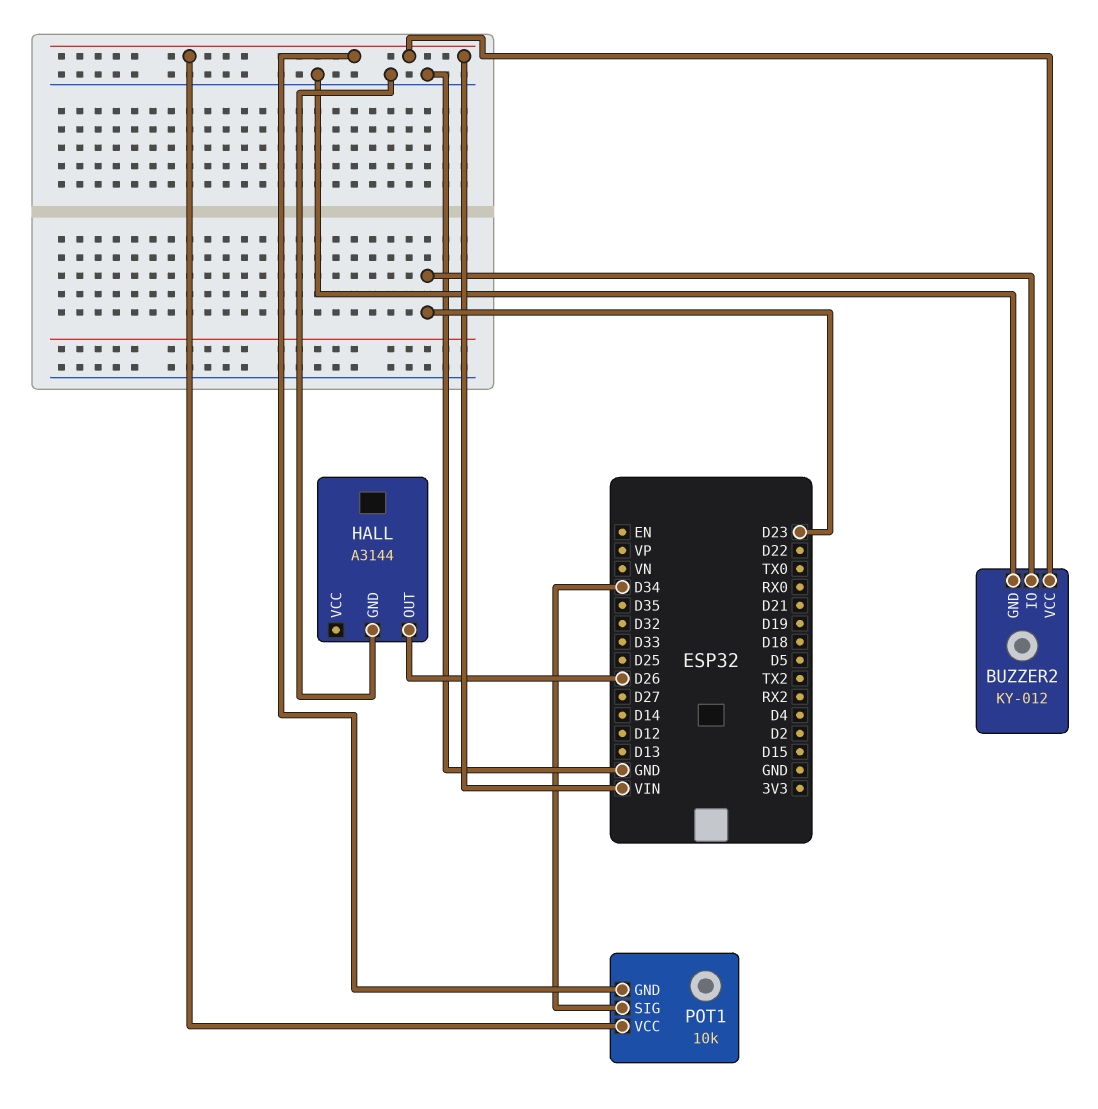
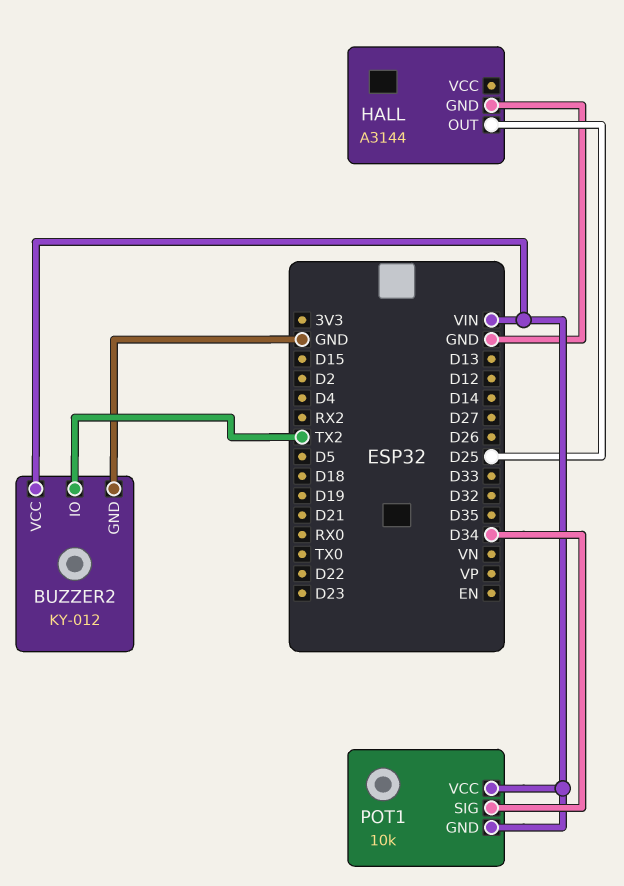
BUZZER2 pin IO: D23 -> TX2
HALL pin OUT: D26 -> D25

